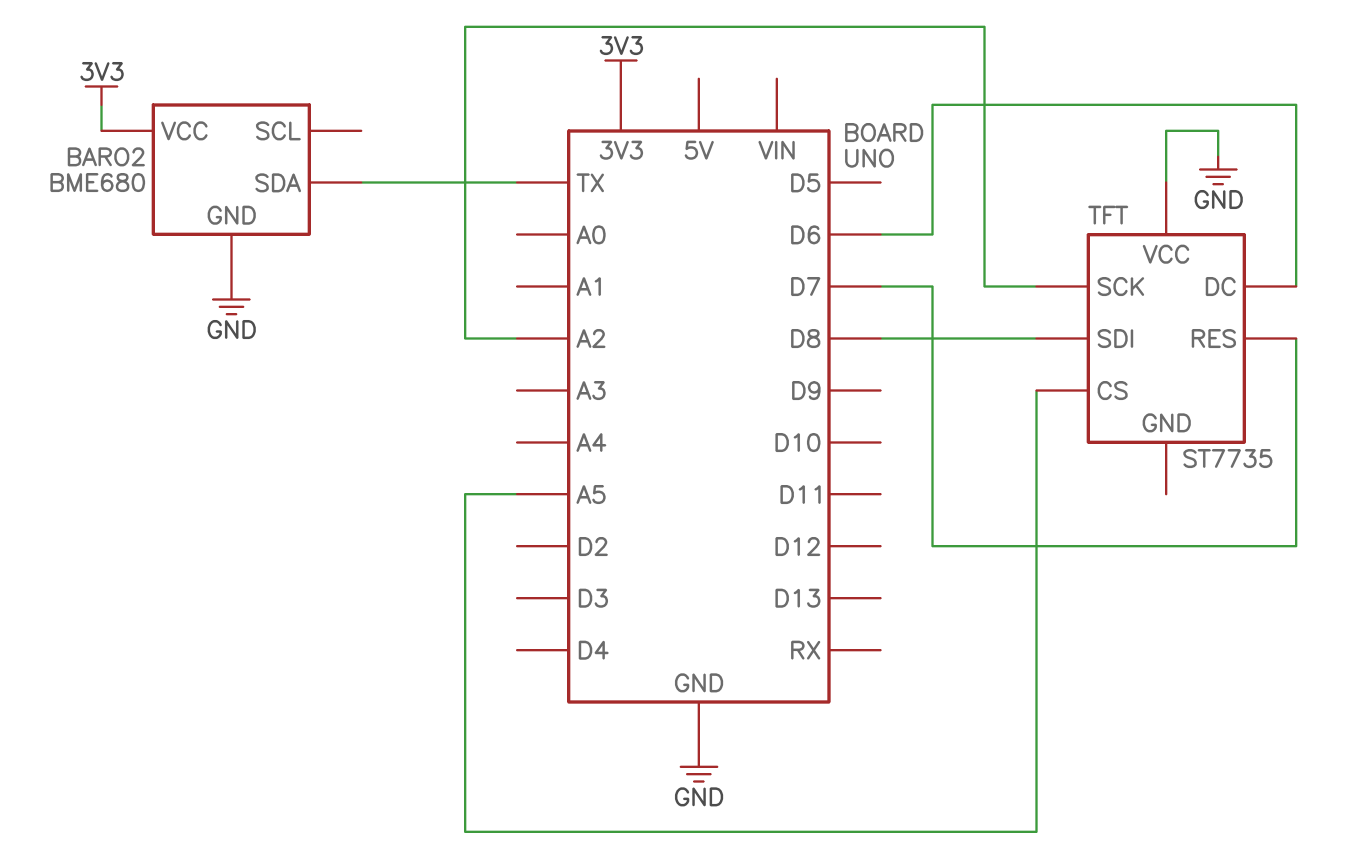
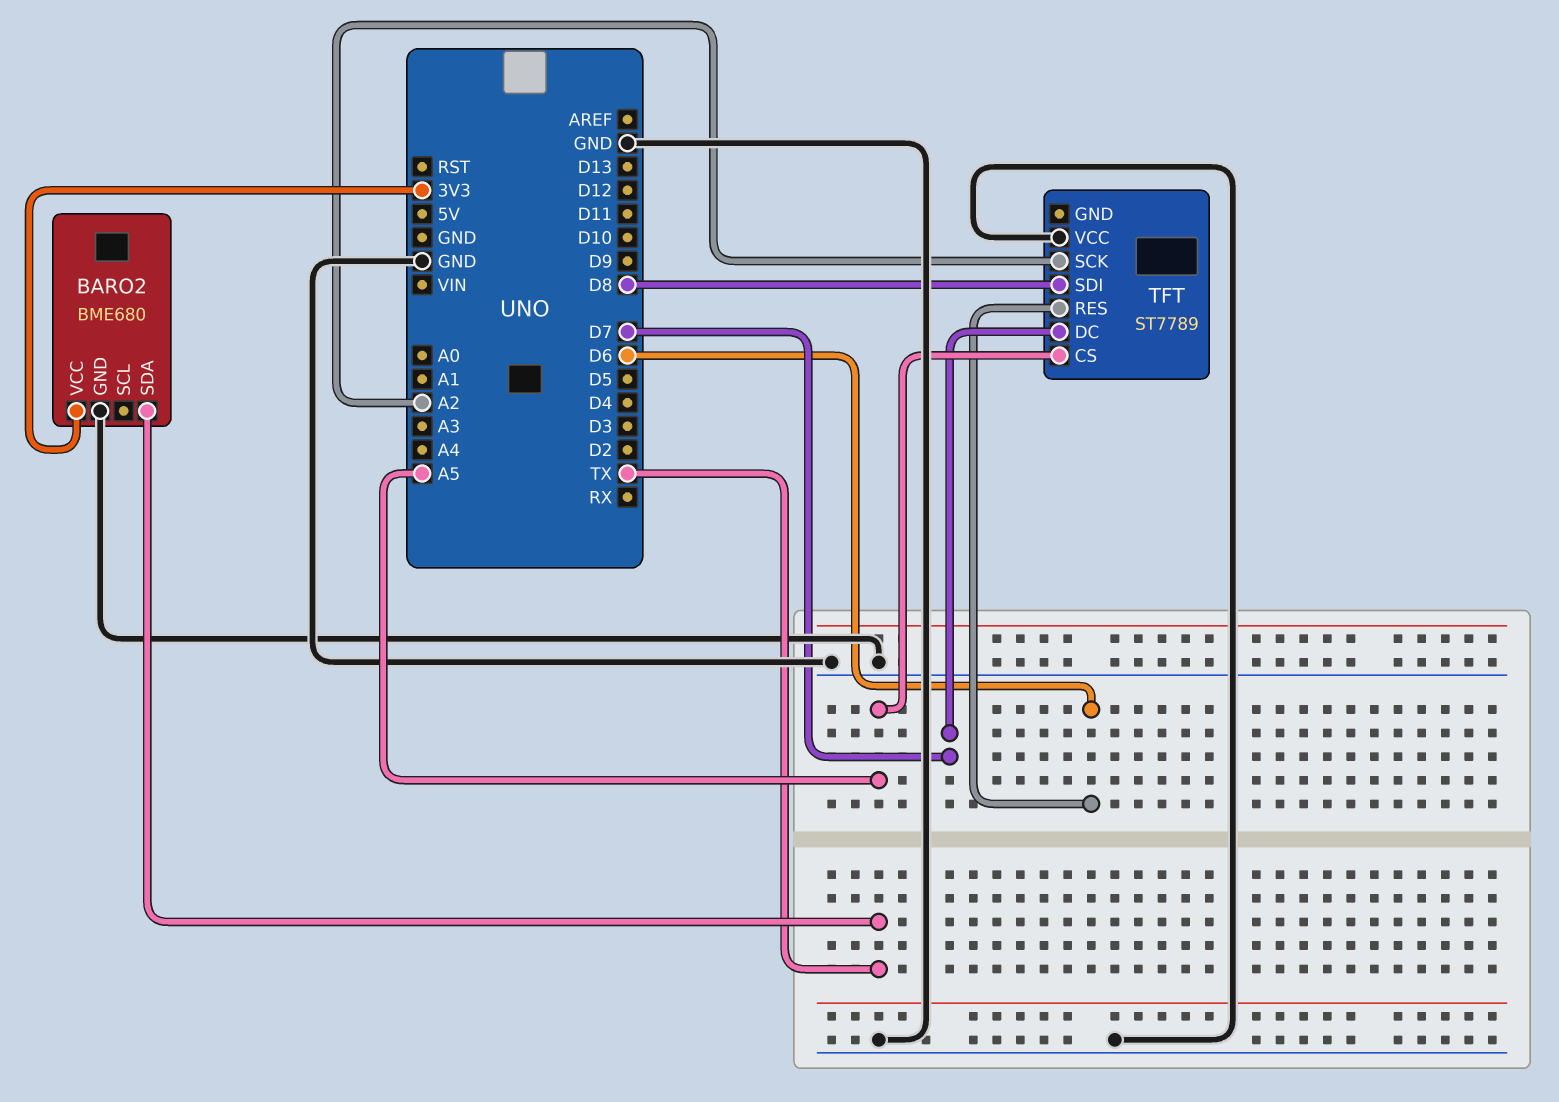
TFT: ST7735 -> ST7789
TFT pin DC: D6 -> D7
TFT pin RES: D7 -> D6

